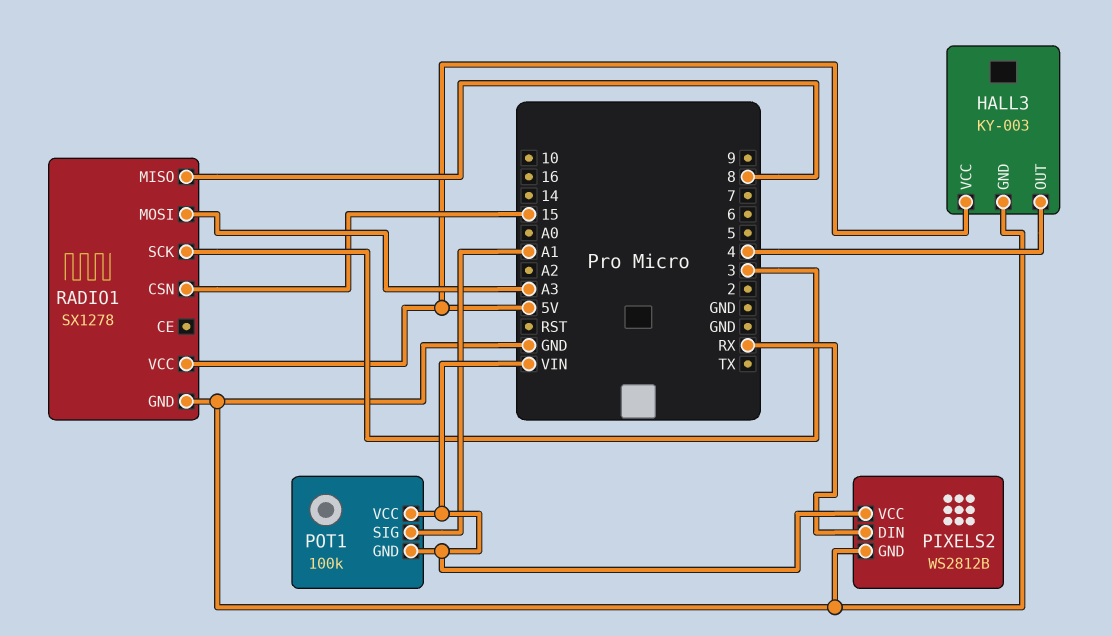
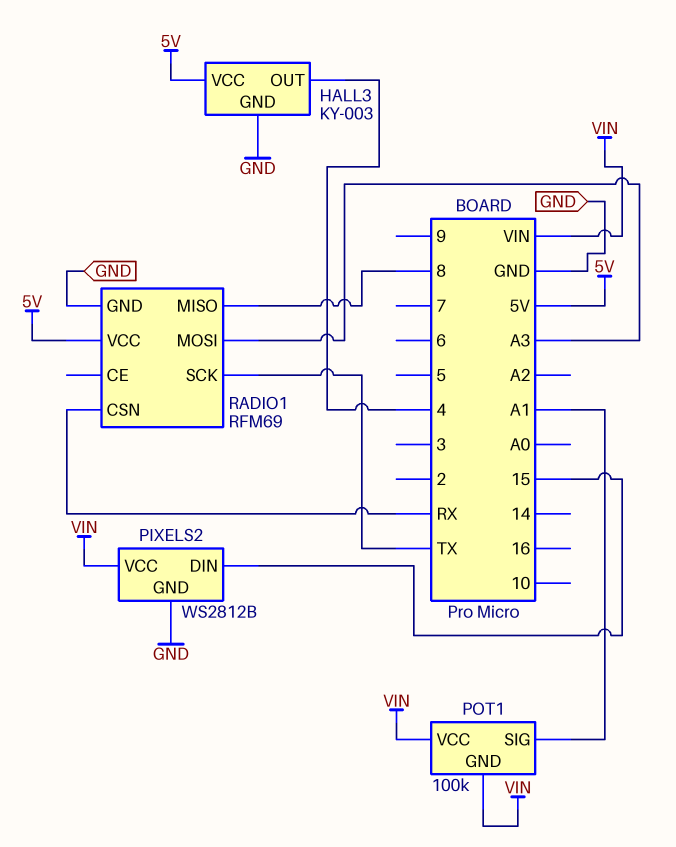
PIXELS2 pin DIN: RX -> 15
RADIO1: SX1278 -> RFM69
RADIO1 pin CSN: 15 -> RX
RADIO1 pin SCK: 3 -> TX

